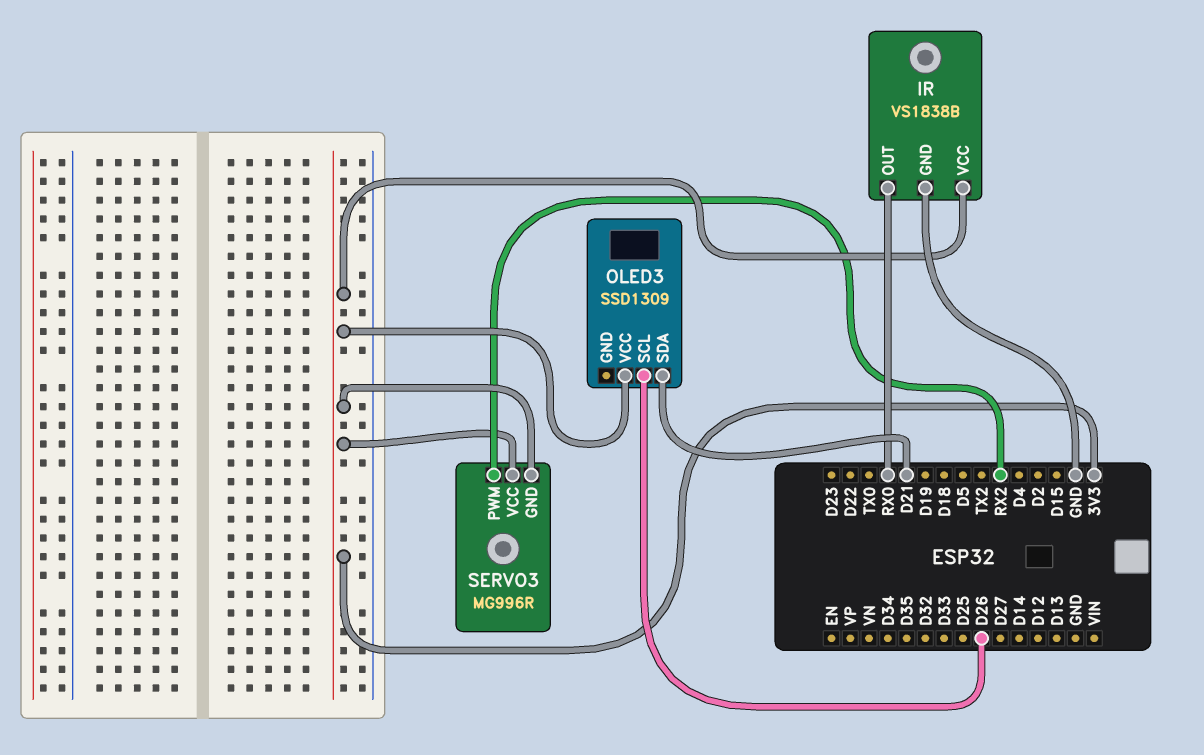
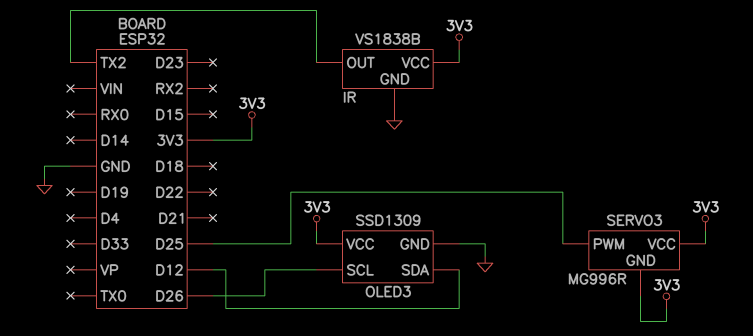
IR pin OUT: RX0 -> TX2
OLED3 pin GND: none -> GND
OLED3 pin SDA: D21 -> D12
SERVO3 pin PWM: RX2 -> D25

